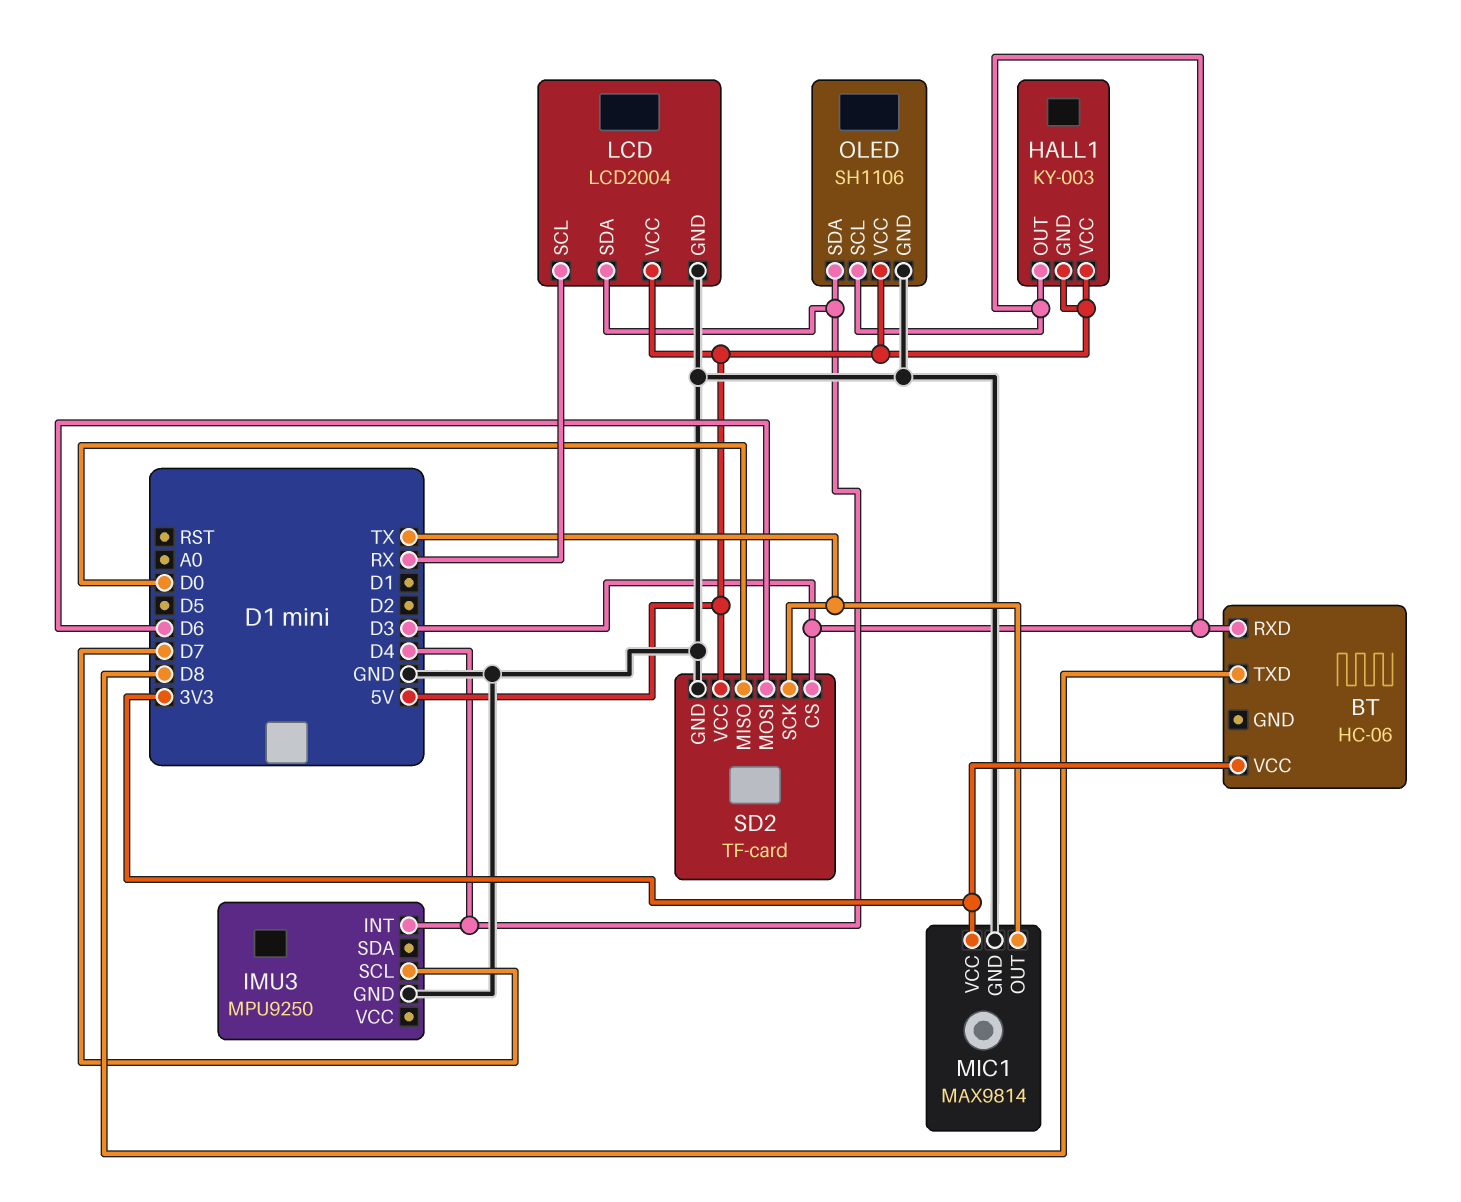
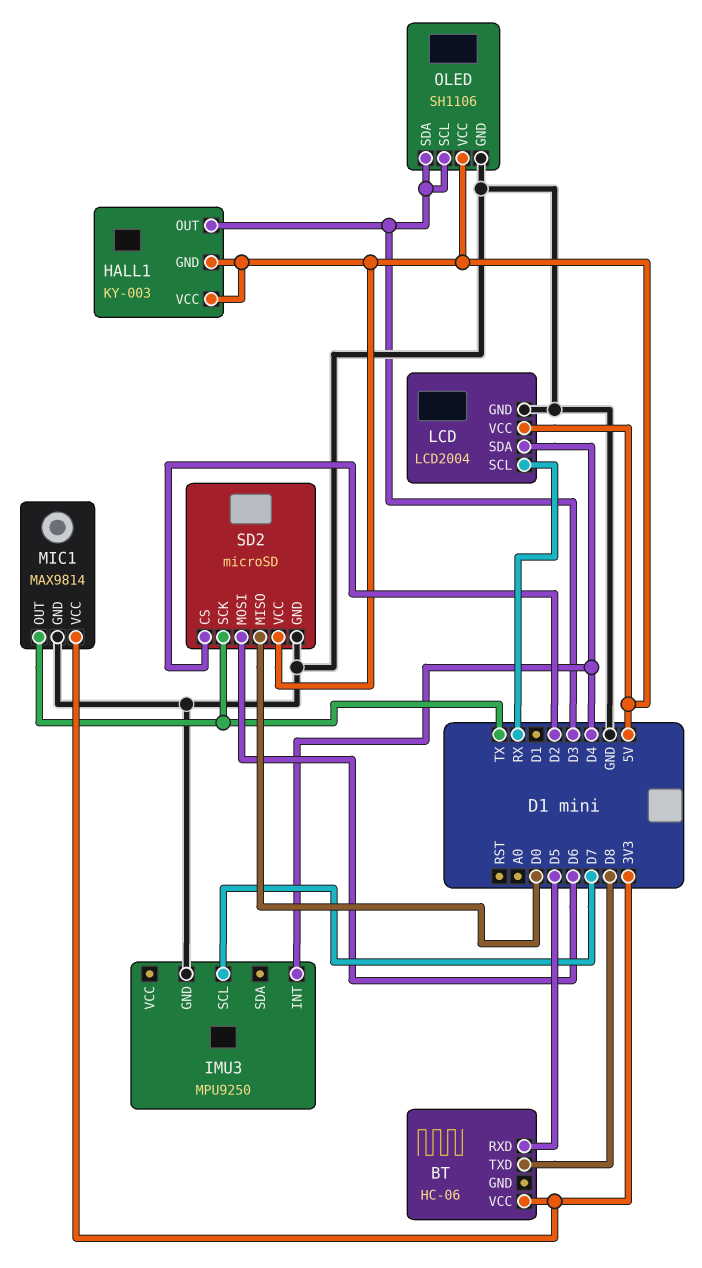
BT pin RXD: D3 -> D5
OLED pin SDA: D4 -> D3
SD2: TF-card -> microSD
SD2 pin CS: D3 -> D2

